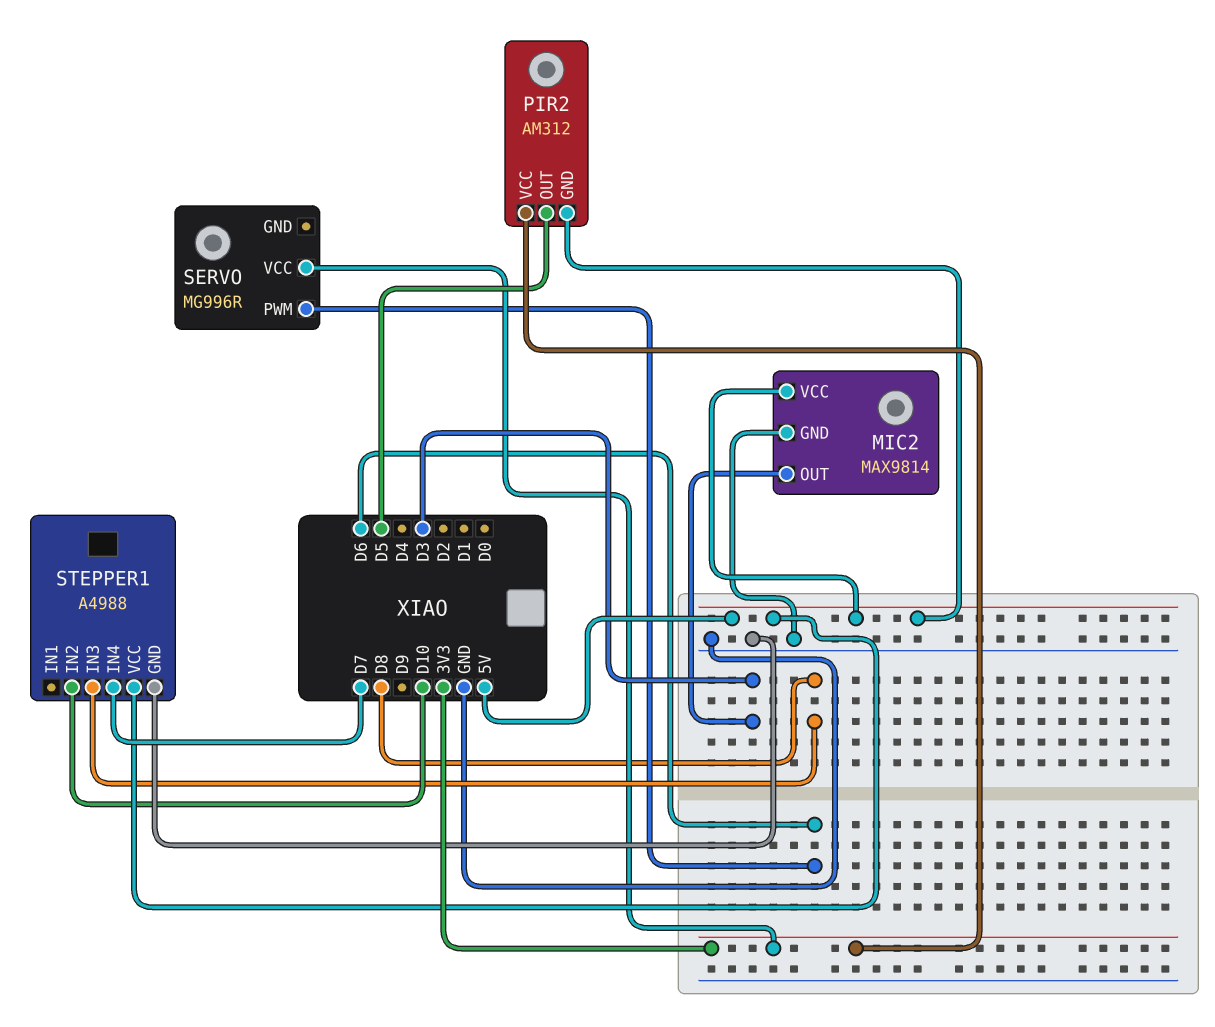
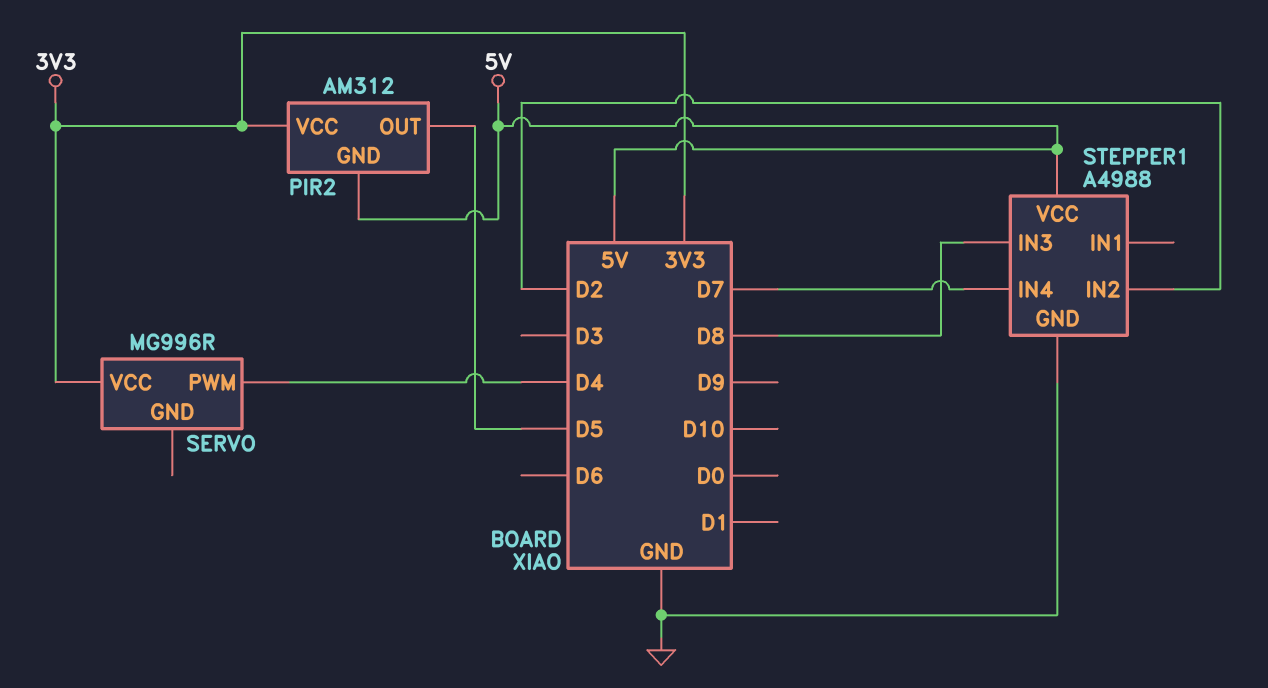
MIC2: MAX9814 -> none
MIC2 pin GND: GND -> none
MIC2 pin OUT: D3 -> none
MIC2 pin VCC: 5V -> none
SERVO pin PWM: D6 -> D4
STEPPER1 pin IN2: D10 -> D2

